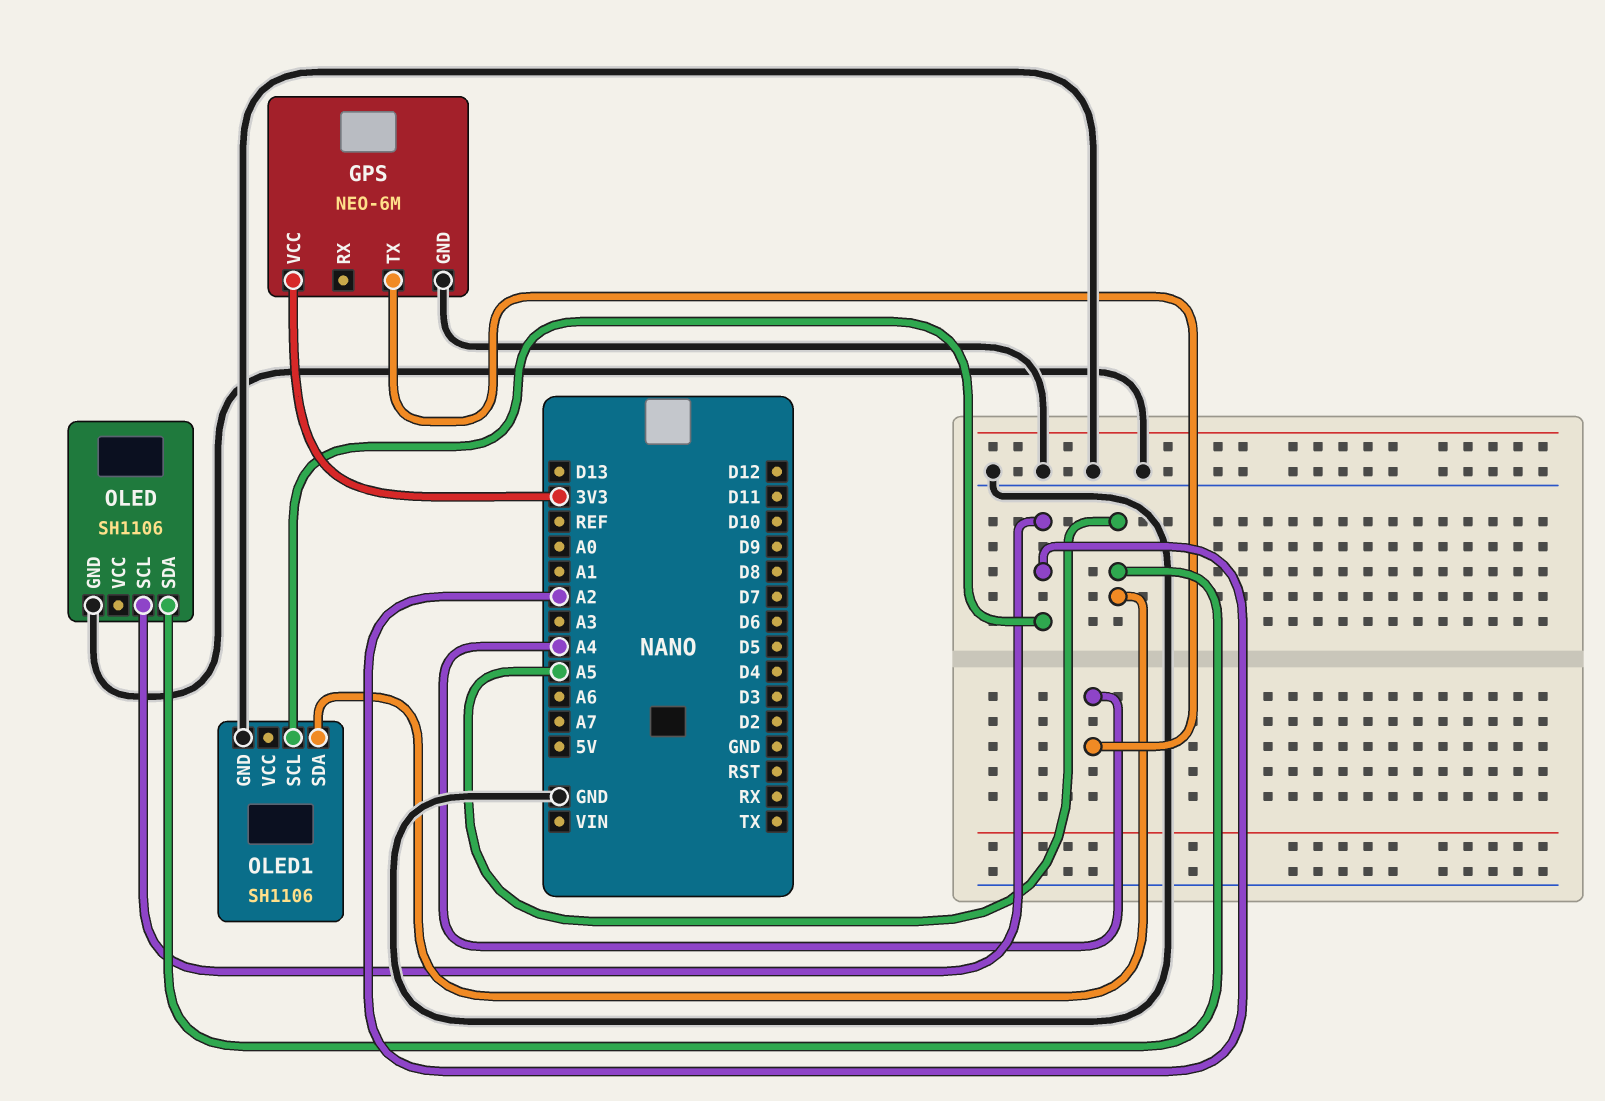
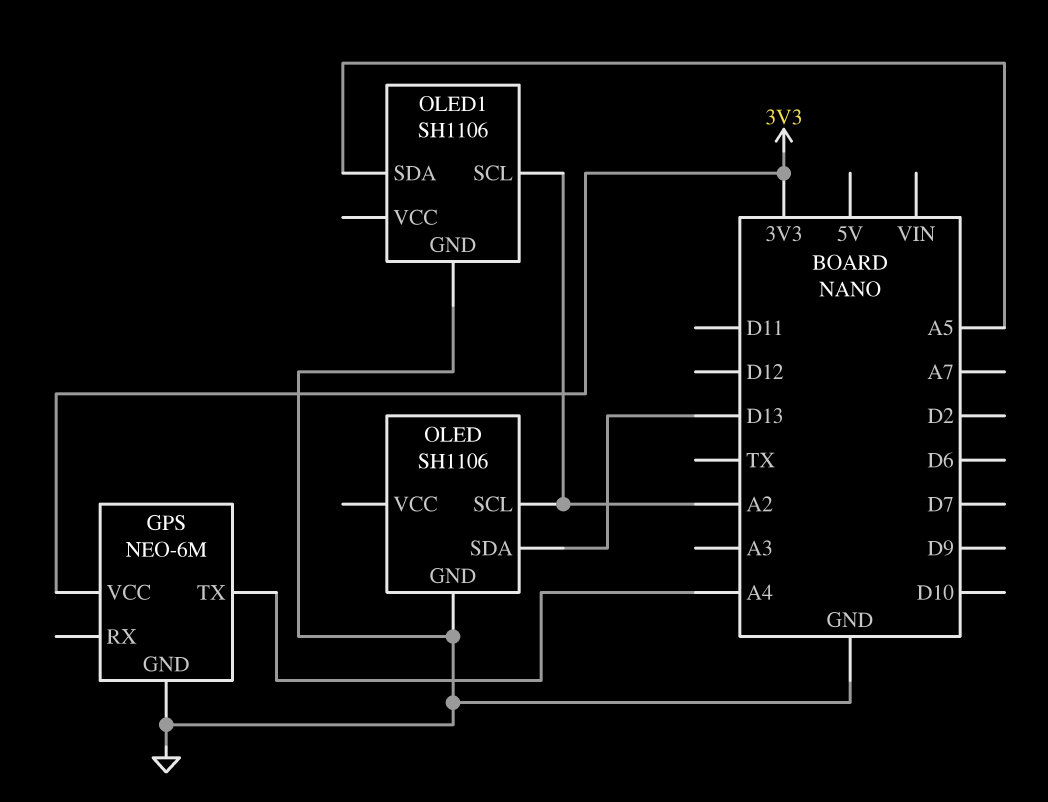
OLED pin SDA: A5 -> D13

